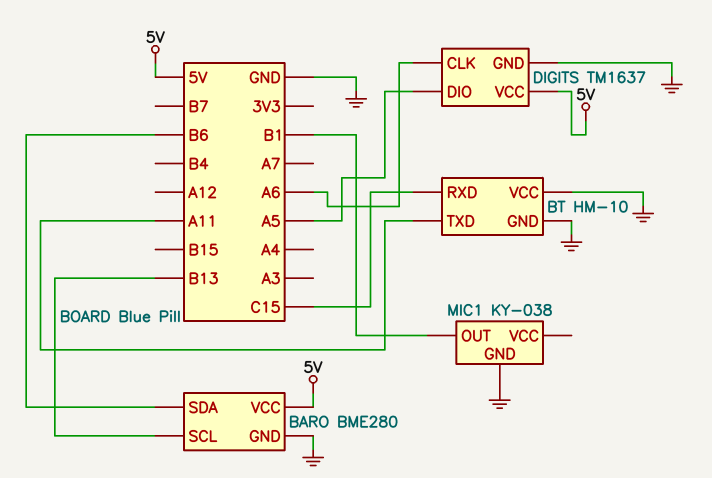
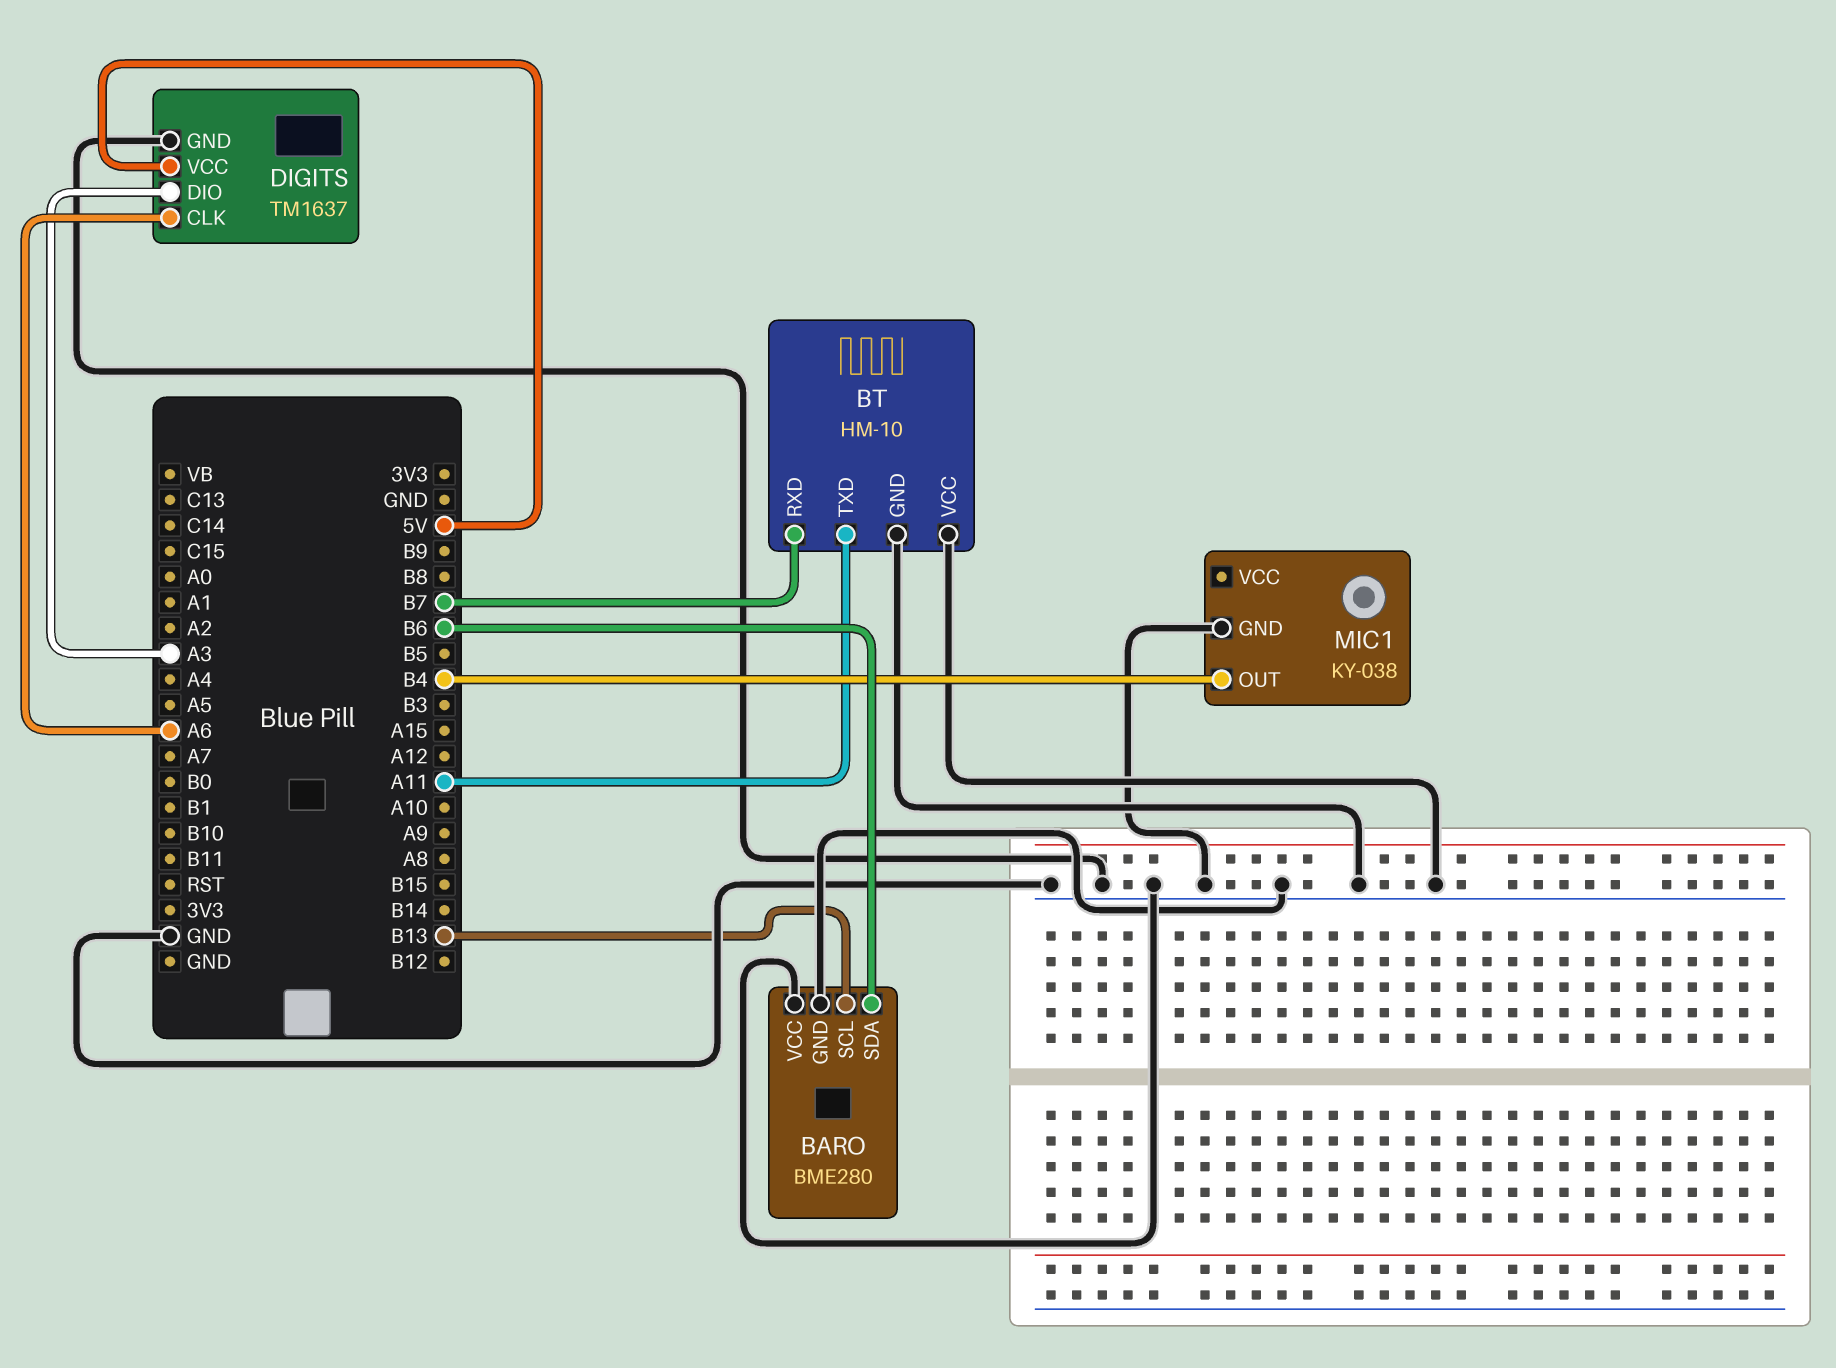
BARO pin VCC: 5V -> GND
BT pin RXD: C15 -> B7
DIGITS pin DIO: A5 -> A3
MIC1 pin OUT: B1 -> B4

